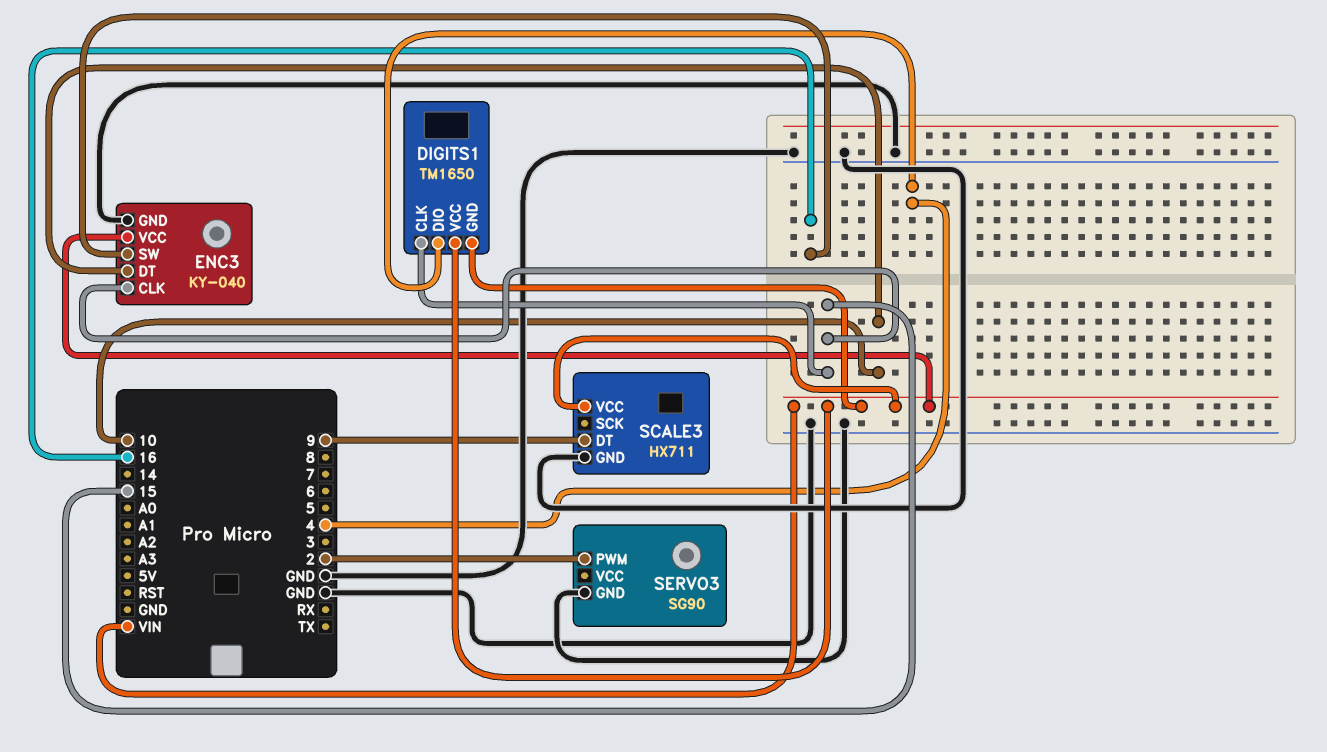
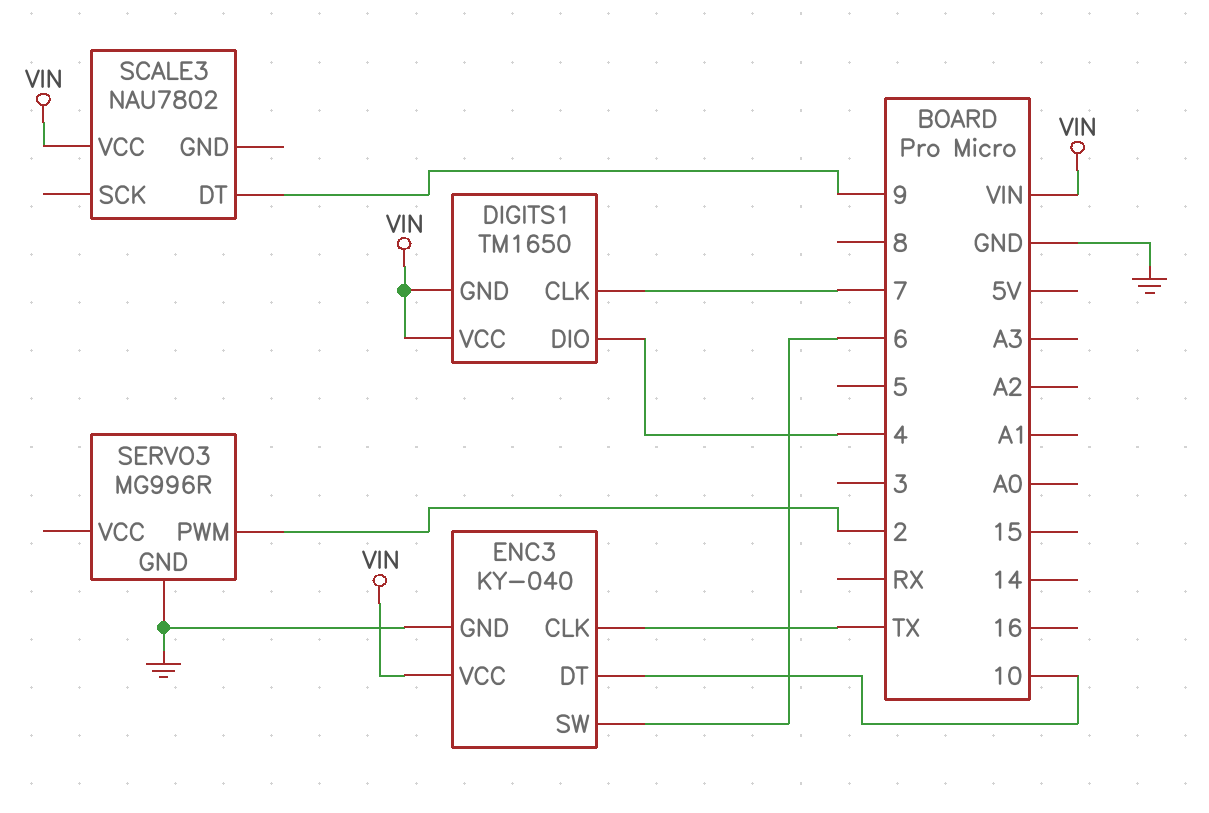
DIGITS1 pin CLK: 15 -> 7
ENC3 pin CLK: 15 -> TX
ENC3 pin SW: 16 -> 6
SCALE3: HX711 -> NAU7802
SCALE3 pin GND: GND -> none
SERVO3: SG90 -> MG996R

